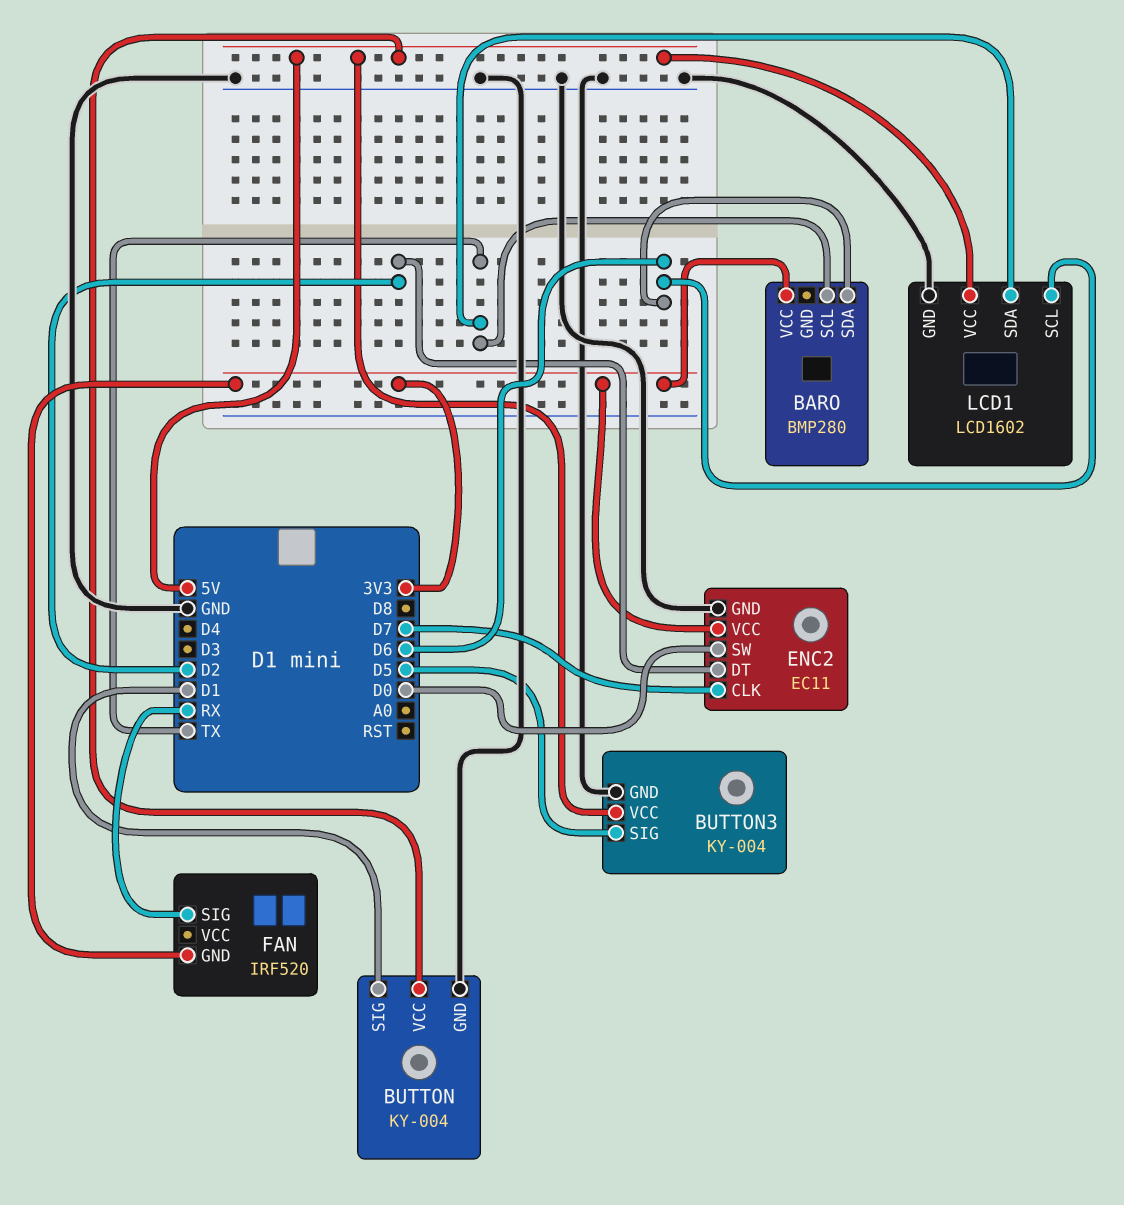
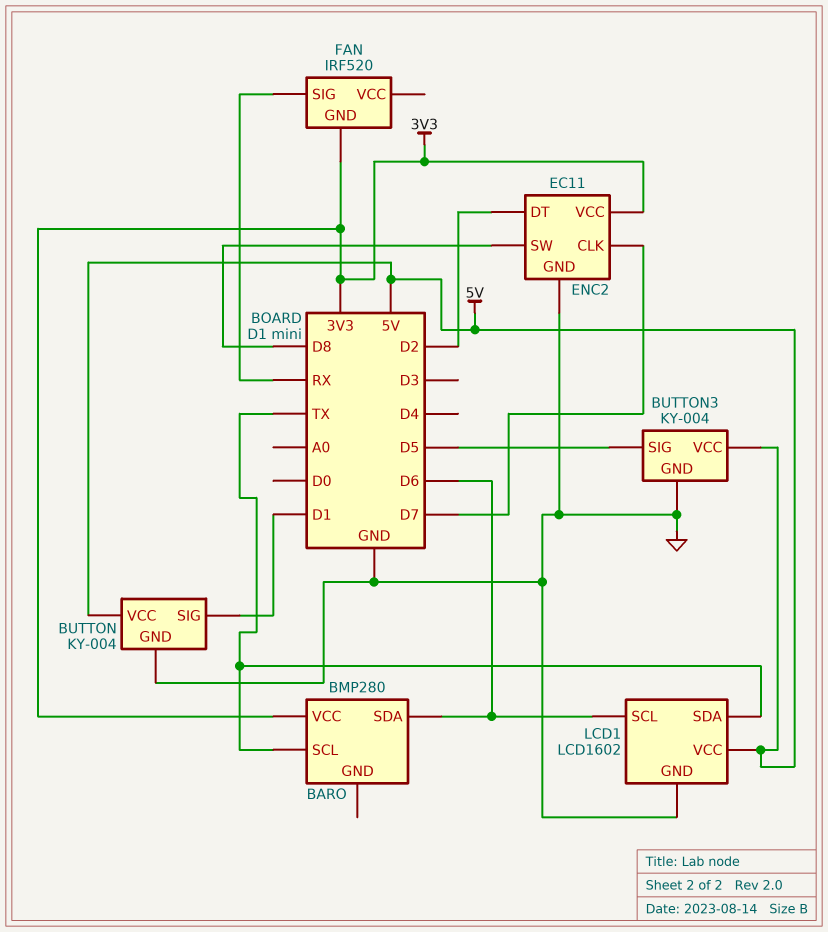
ENC2 pin SW: D0 -> D8

